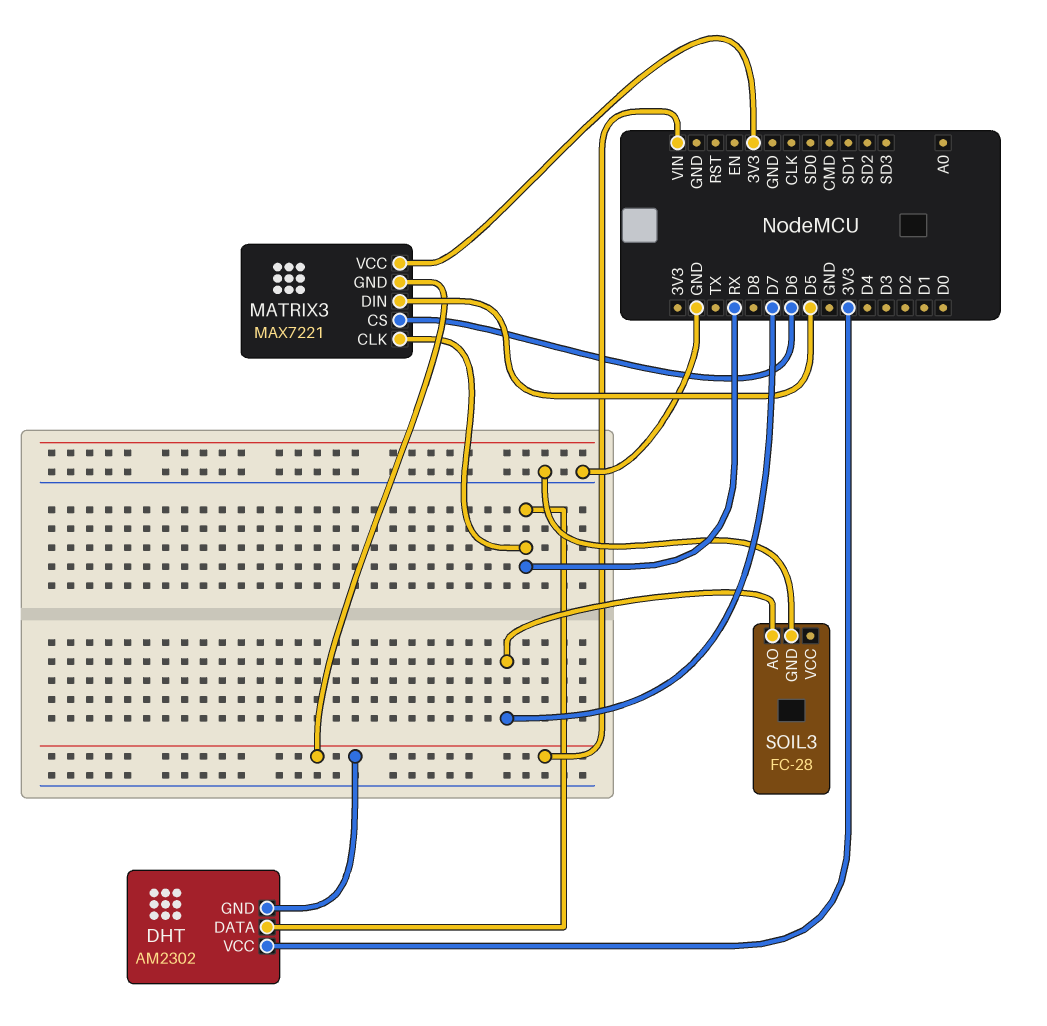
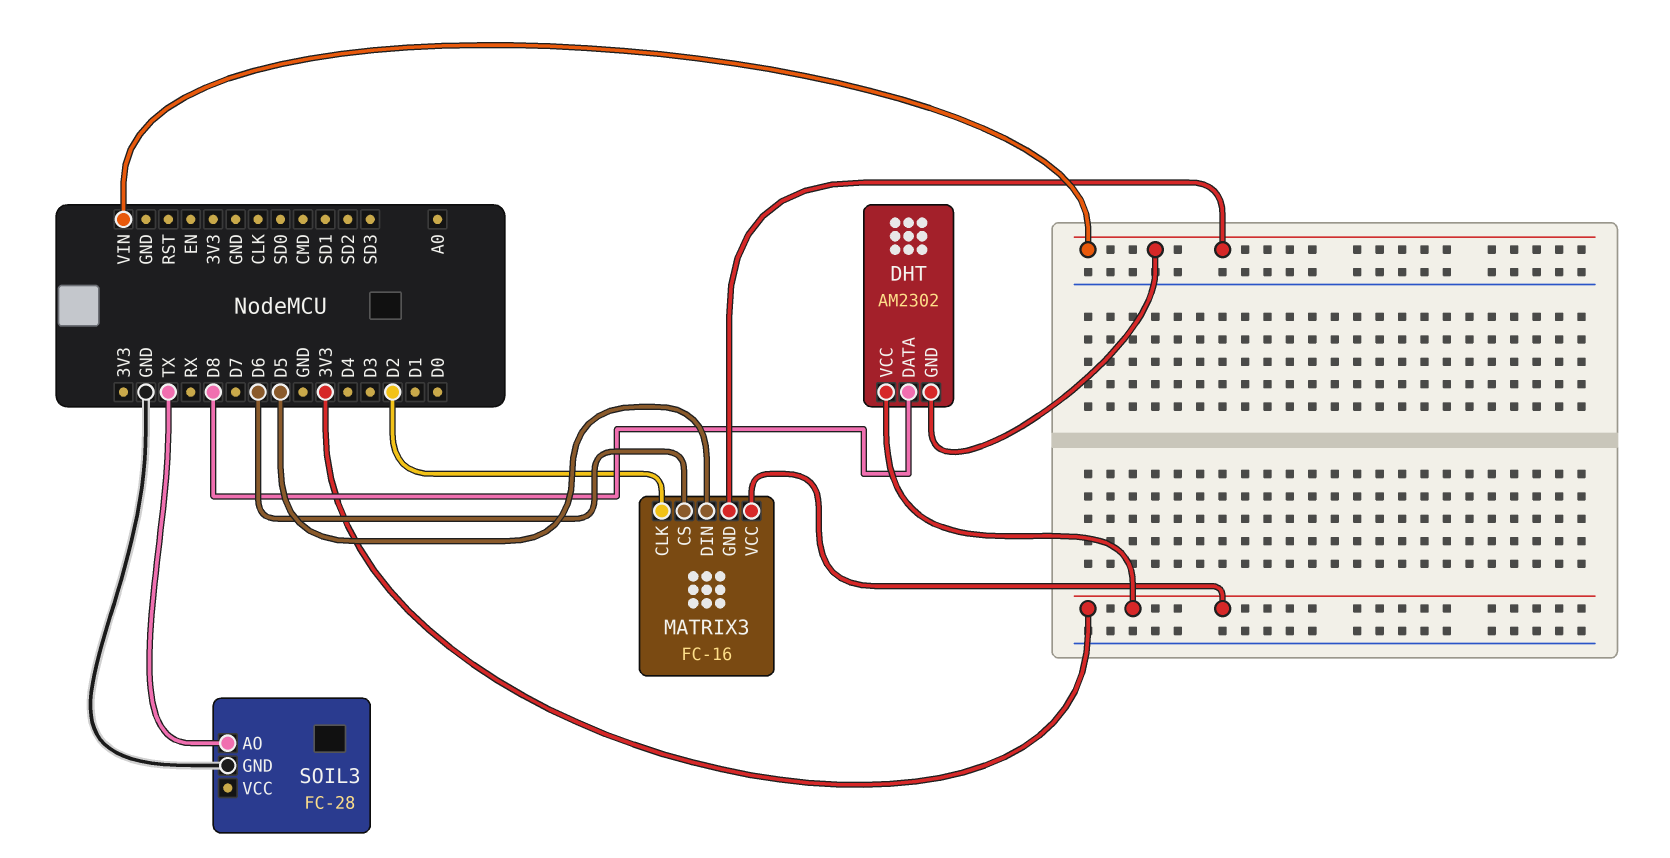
DHT pin DATA: RX -> D8
MATRIX3: MAX7221 -> FC-16
MATRIX3 pin CLK: RX -> D2
SOIL3 pin AO: D7 -> TX

